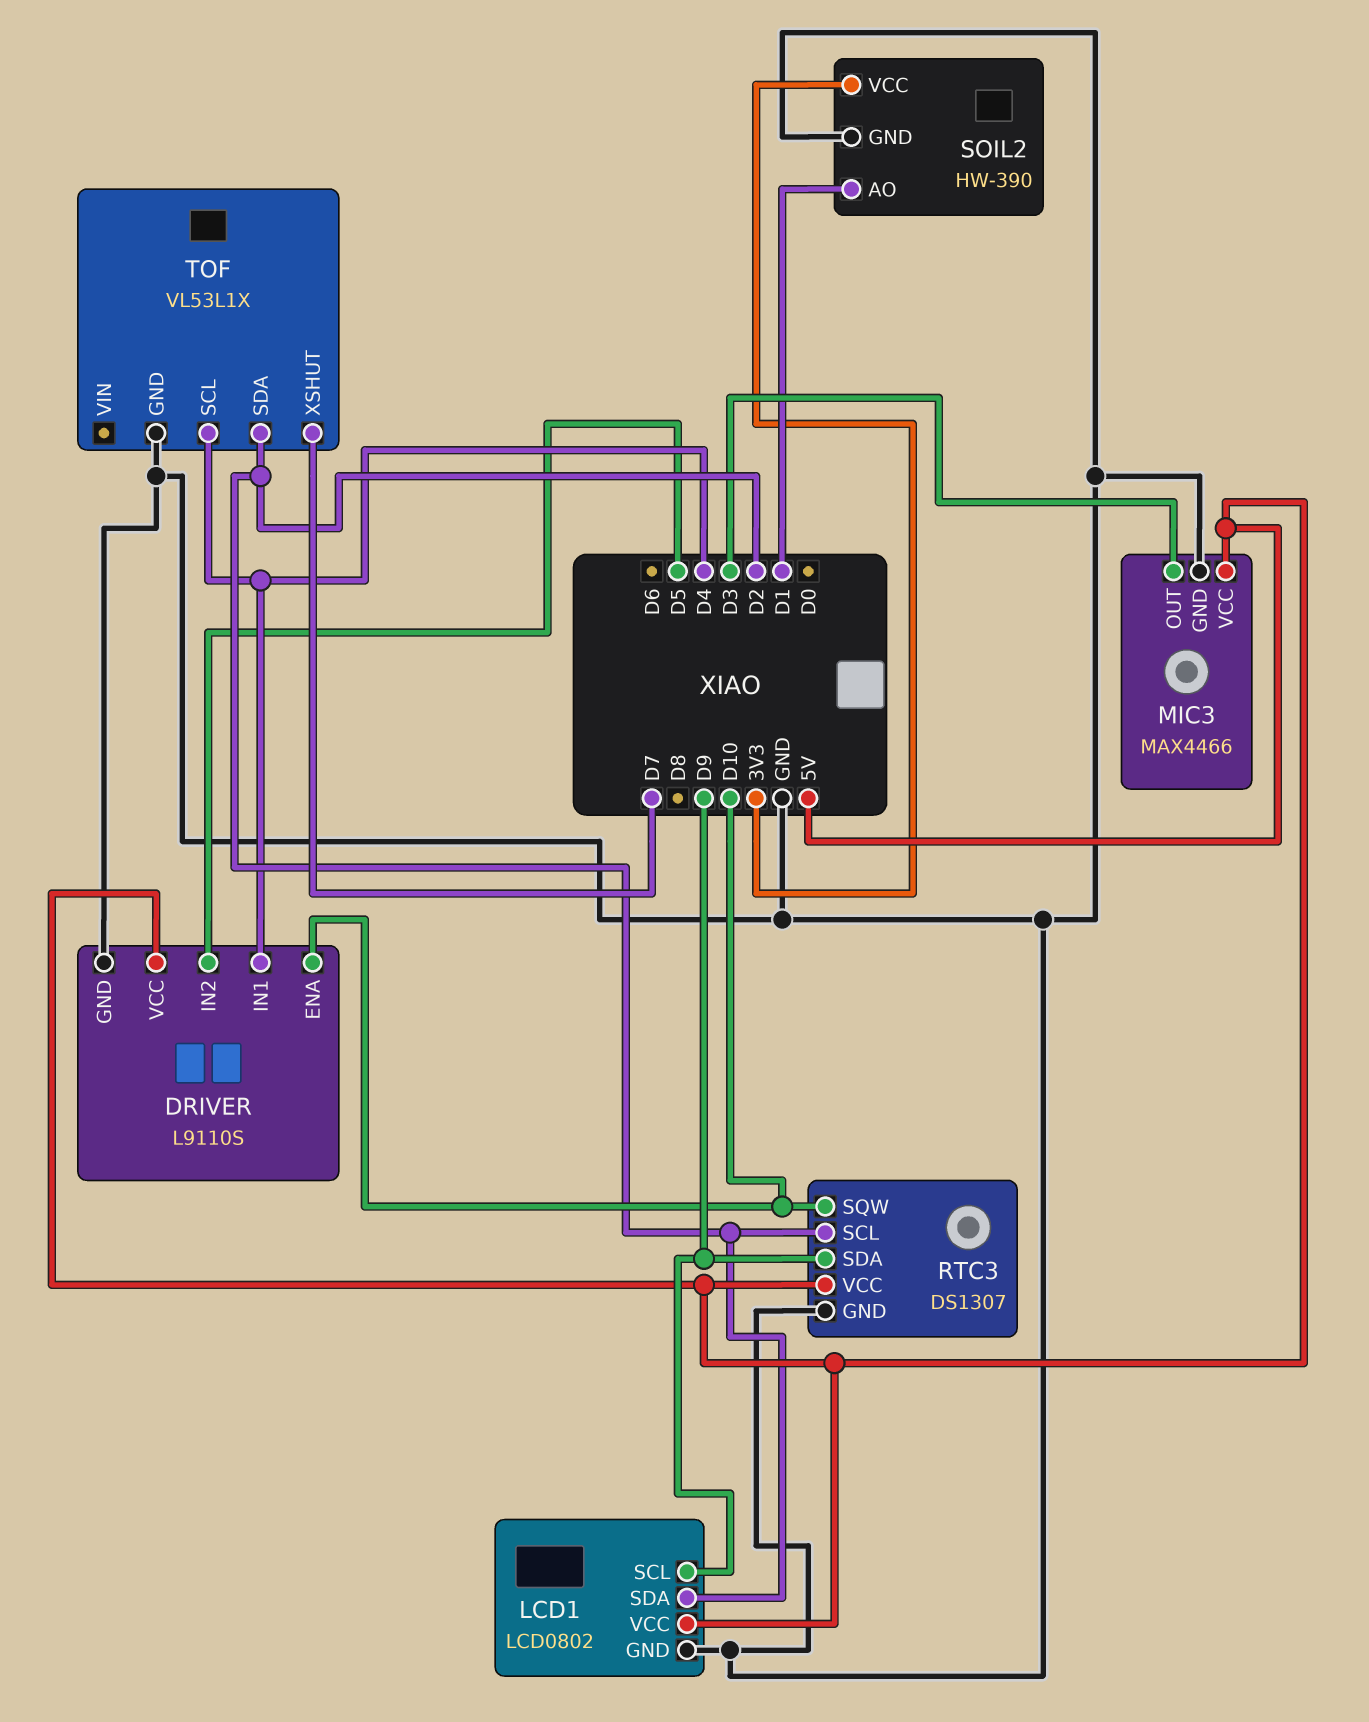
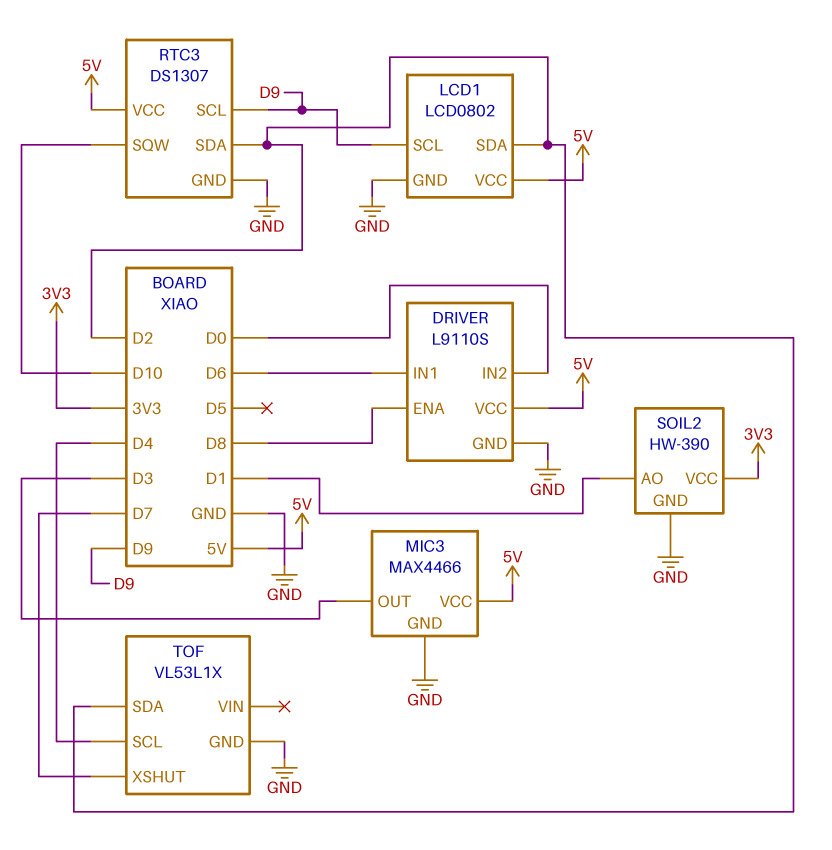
DRIVER pin ENA: D10 -> D8
DRIVER pin IN1: D4 -> D6
DRIVER pin IN2: D5 -> D0
RTC3 pin SCL: D2 -> D9
RTC3 pin SDA: D9 -> D2

